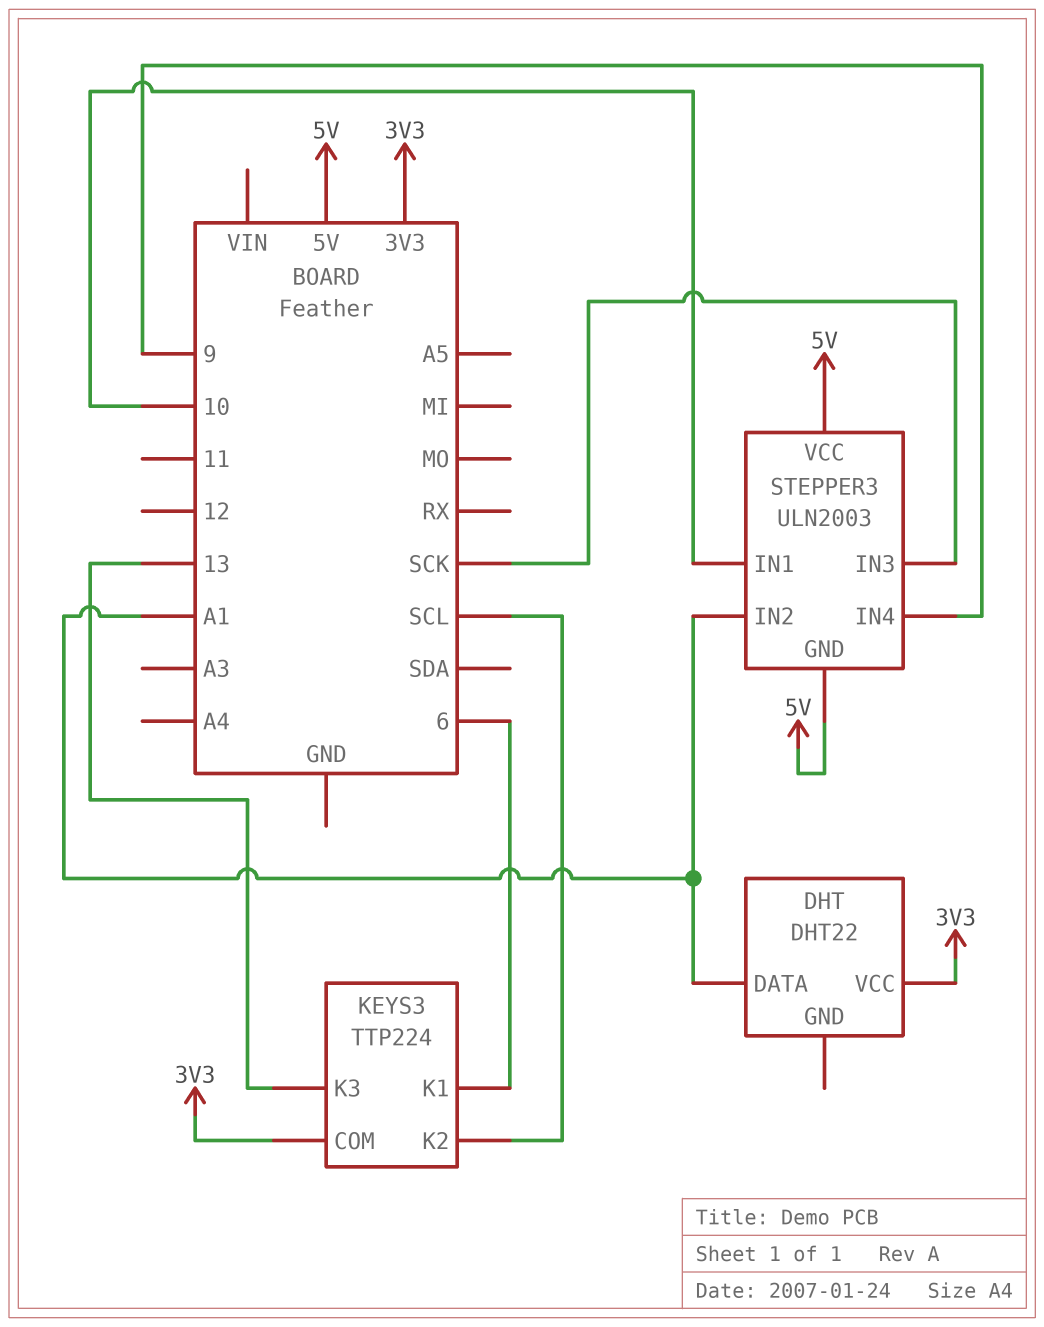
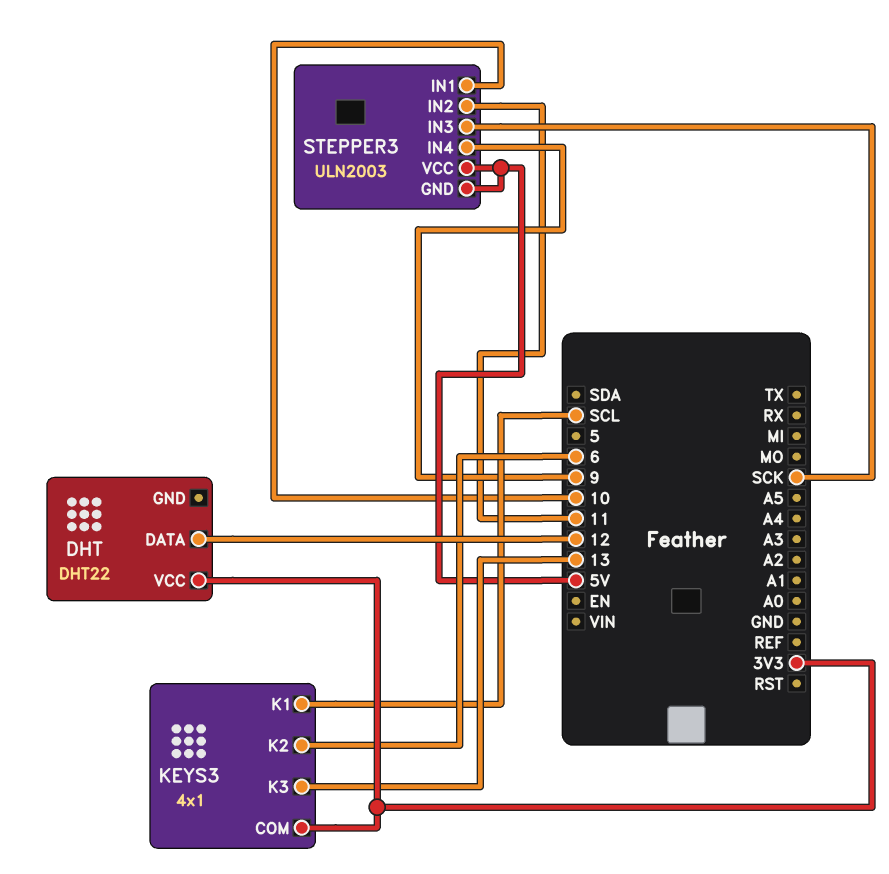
DHT pin DATA: A1 -> 12
KEYS3: TTP224 -> 4x1
KEYS3 pin K1: 6 -> SCL
KEYS3 pin K2: SCL -> 6
STEPPER3 pin IN2: A1 -> 11

